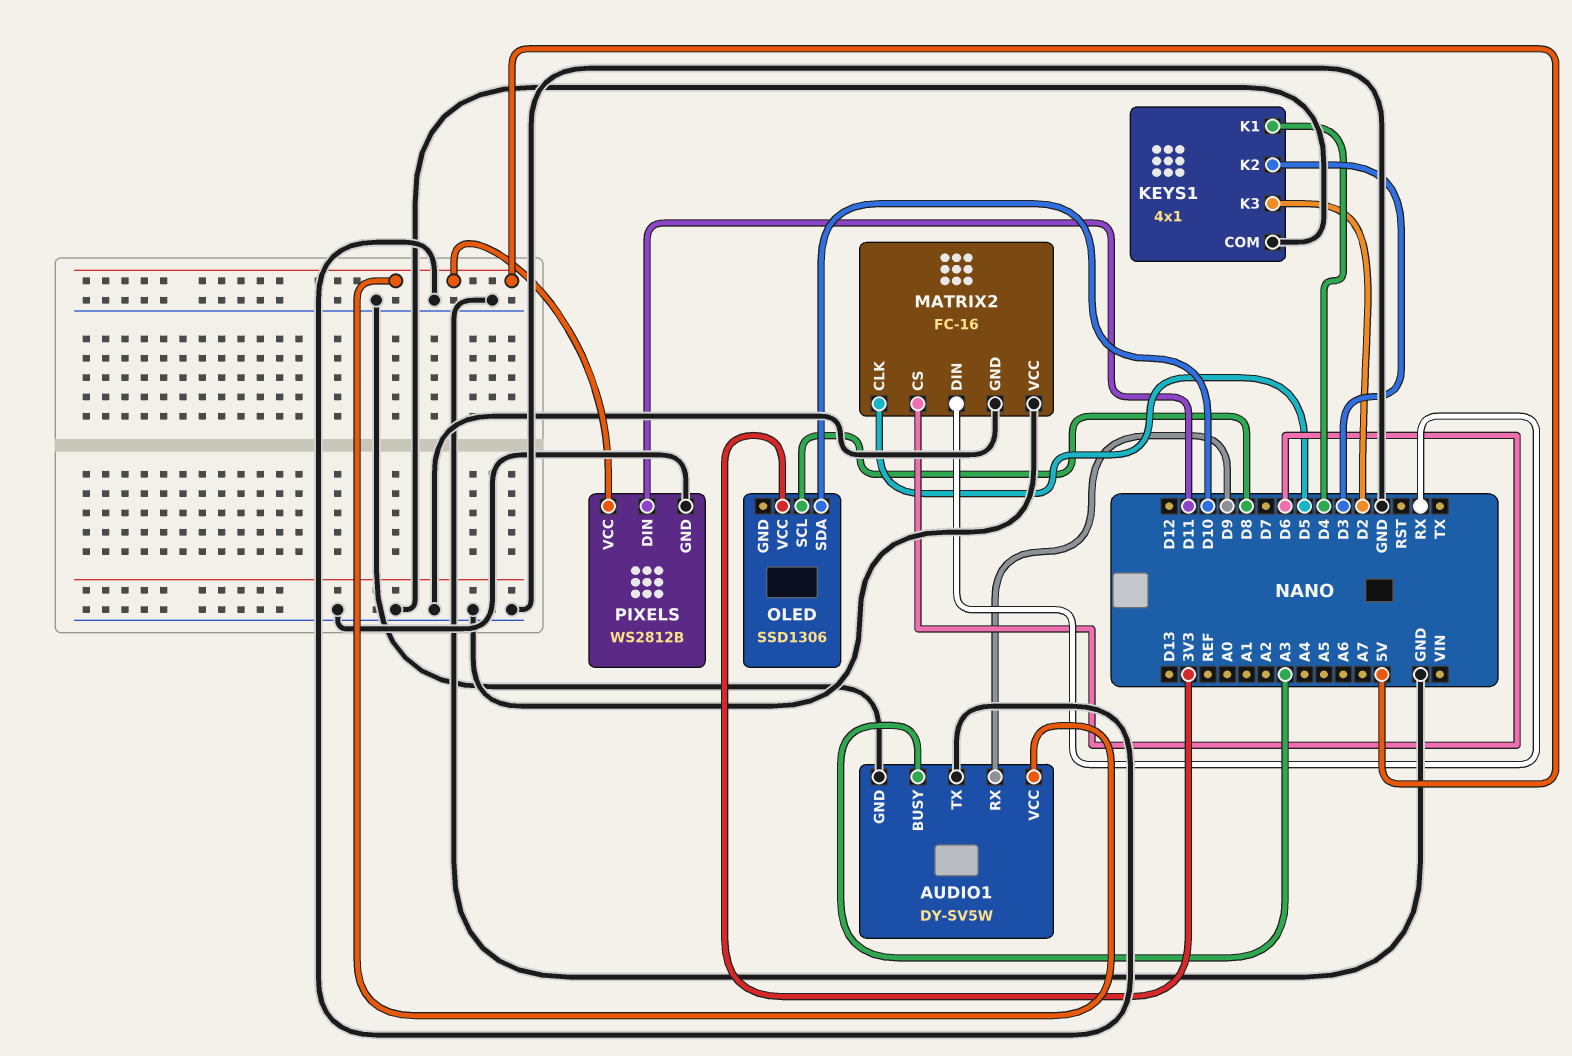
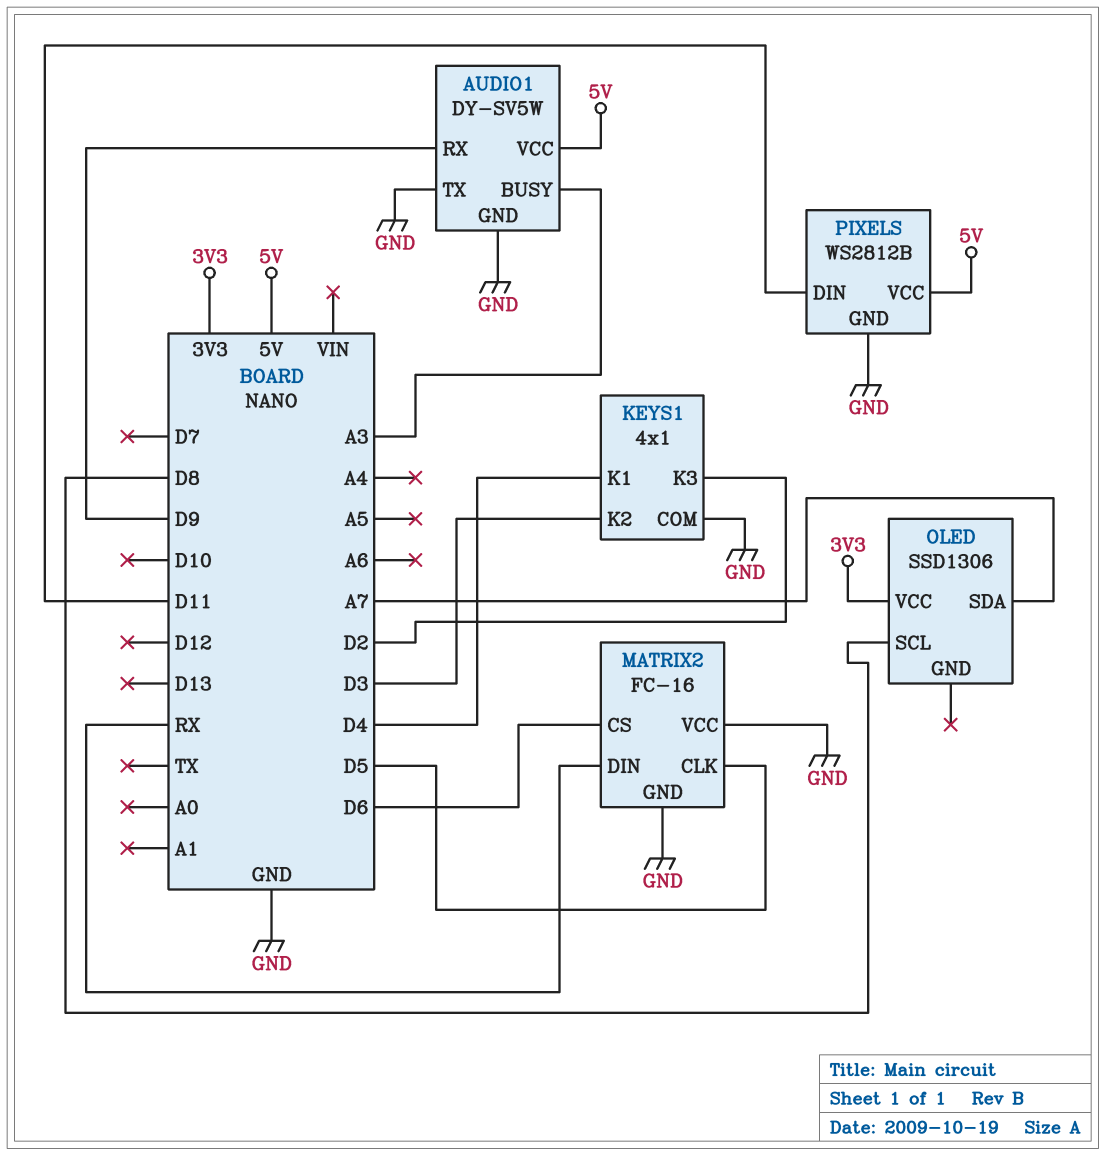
OLED pin SDA: D10 -> A7

